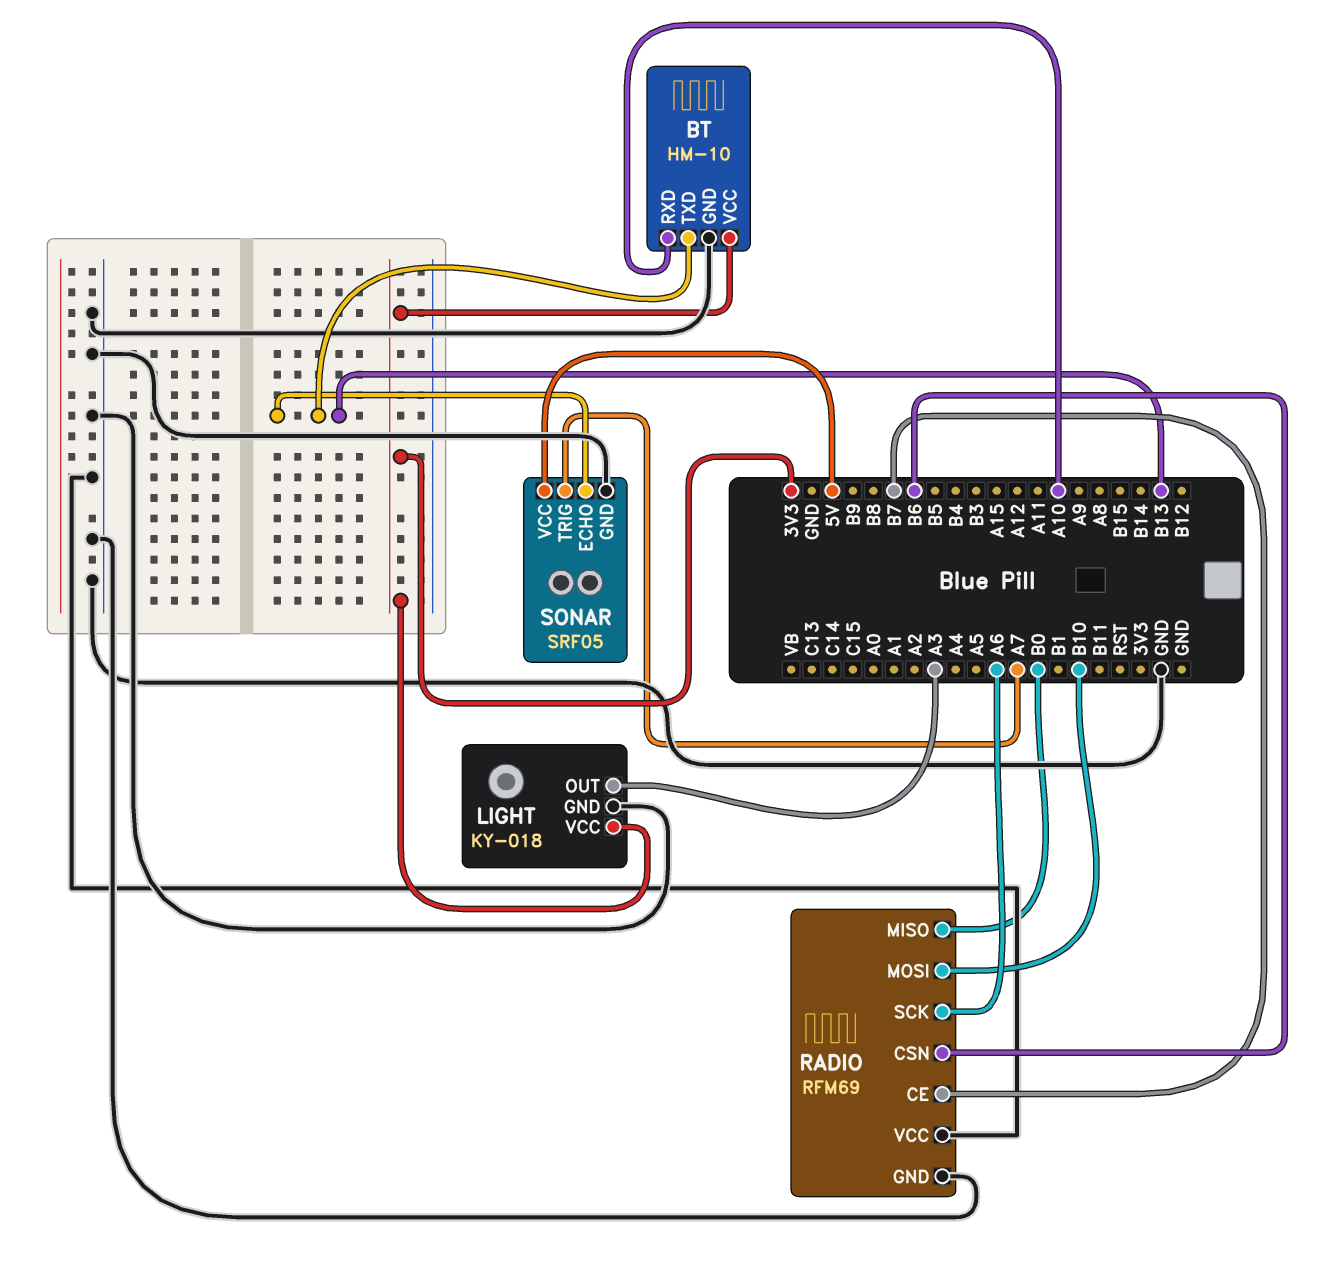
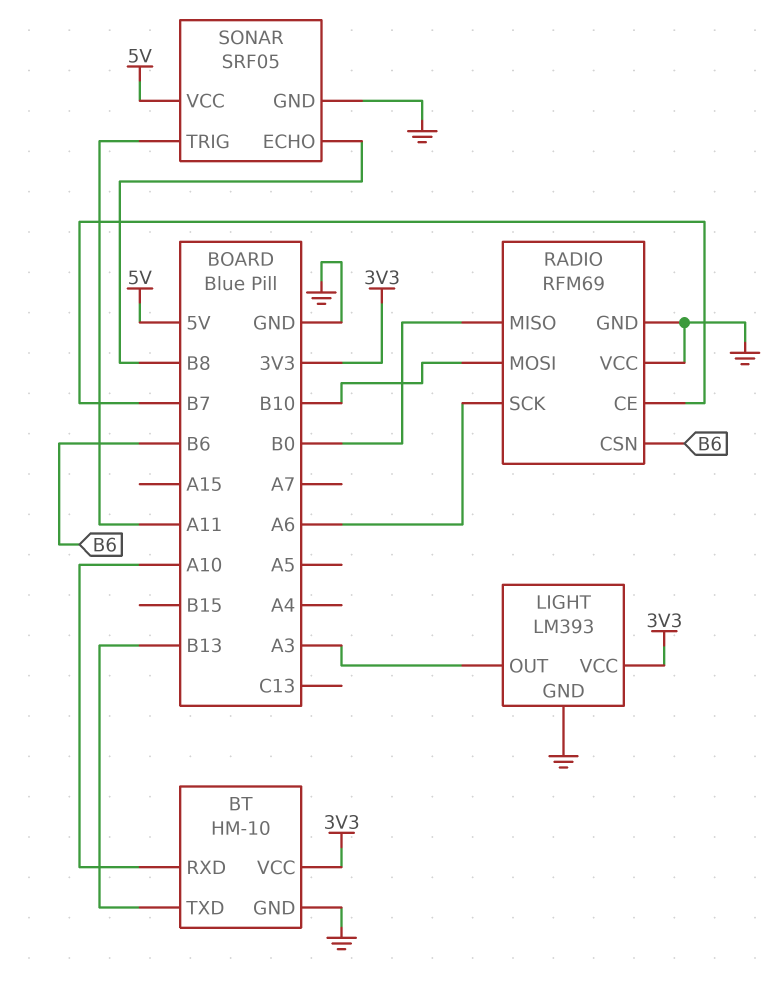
LIGHT: KY-018 -> LM393
SONAR pin ECHO: B13 -> B8
SONAR pin TRIG: A7 -> A11

